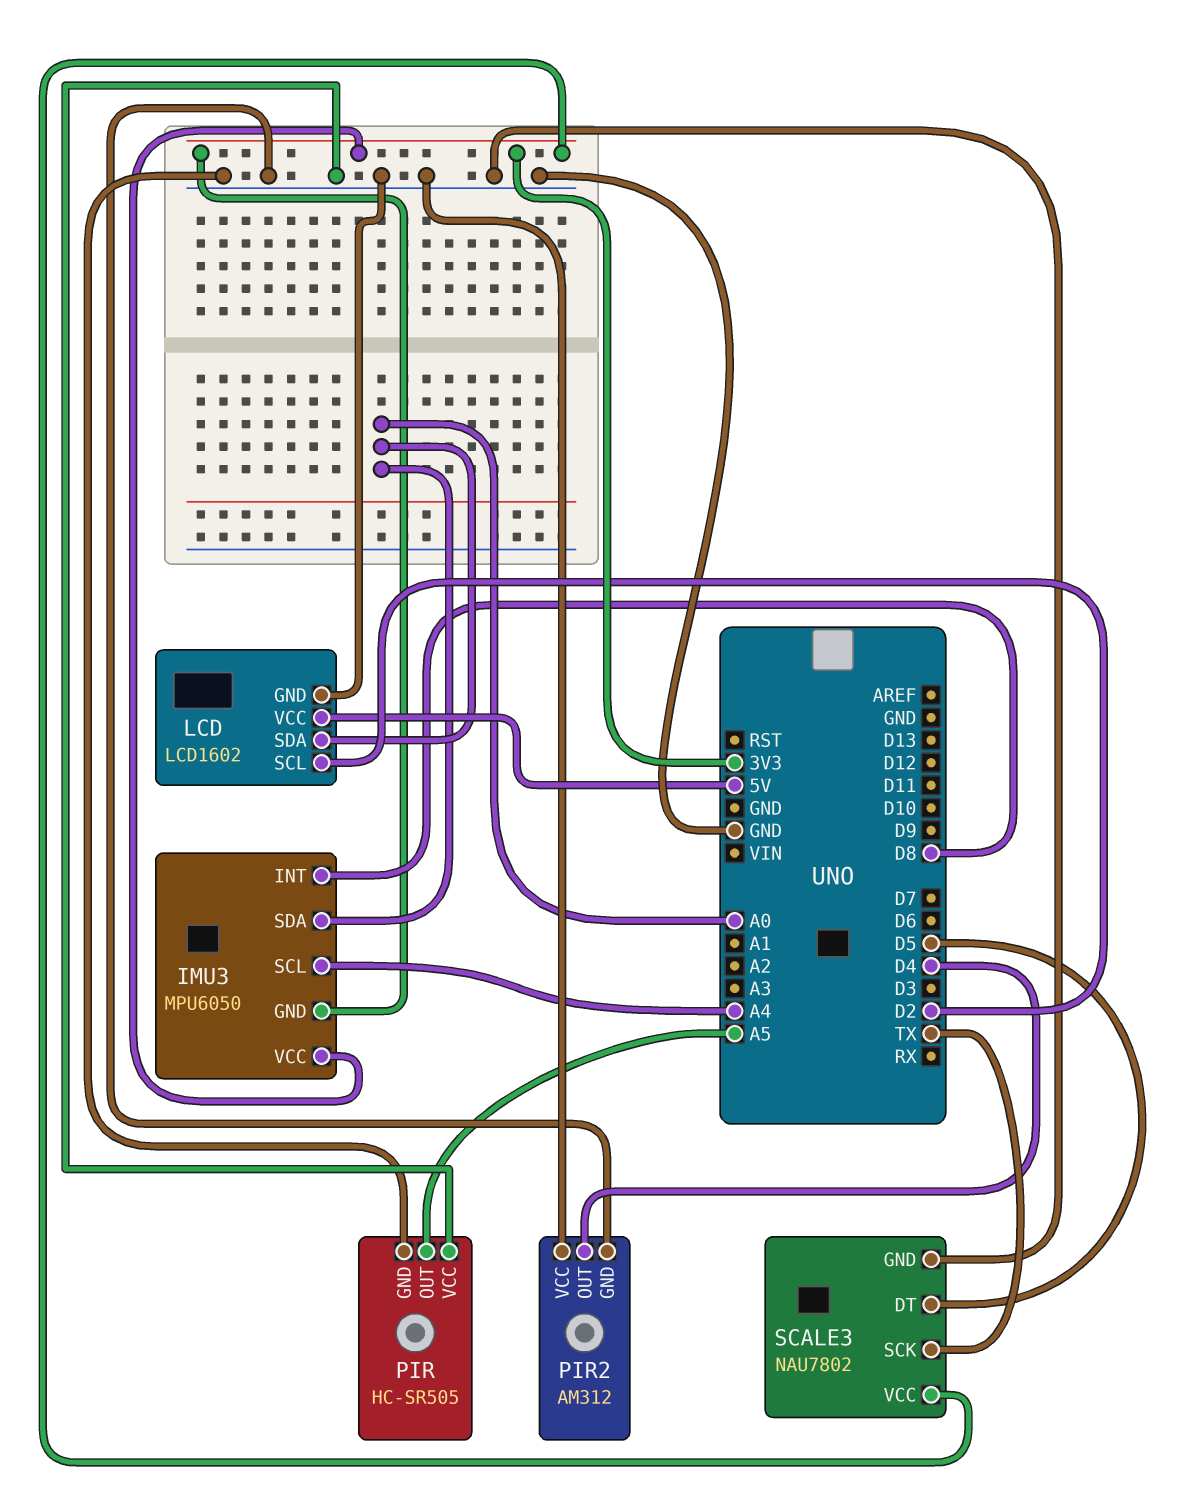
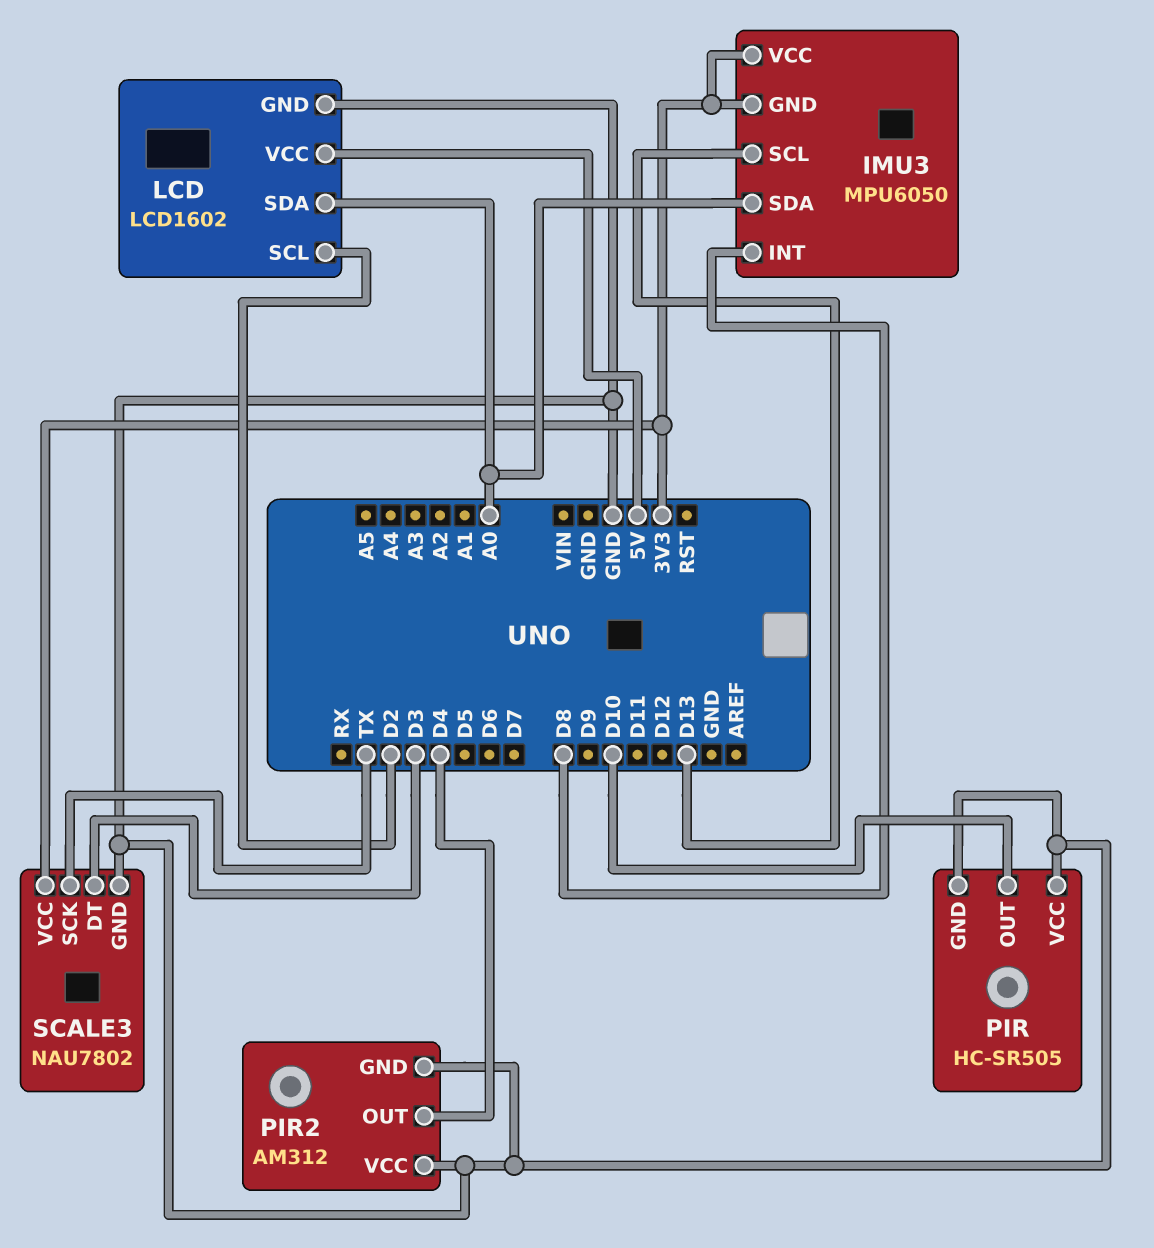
IMU3 pin SCL: A4 -> D13
PIR pin OUT: A5 -> D10
SCALE3 pin DT: D5 -> D3

